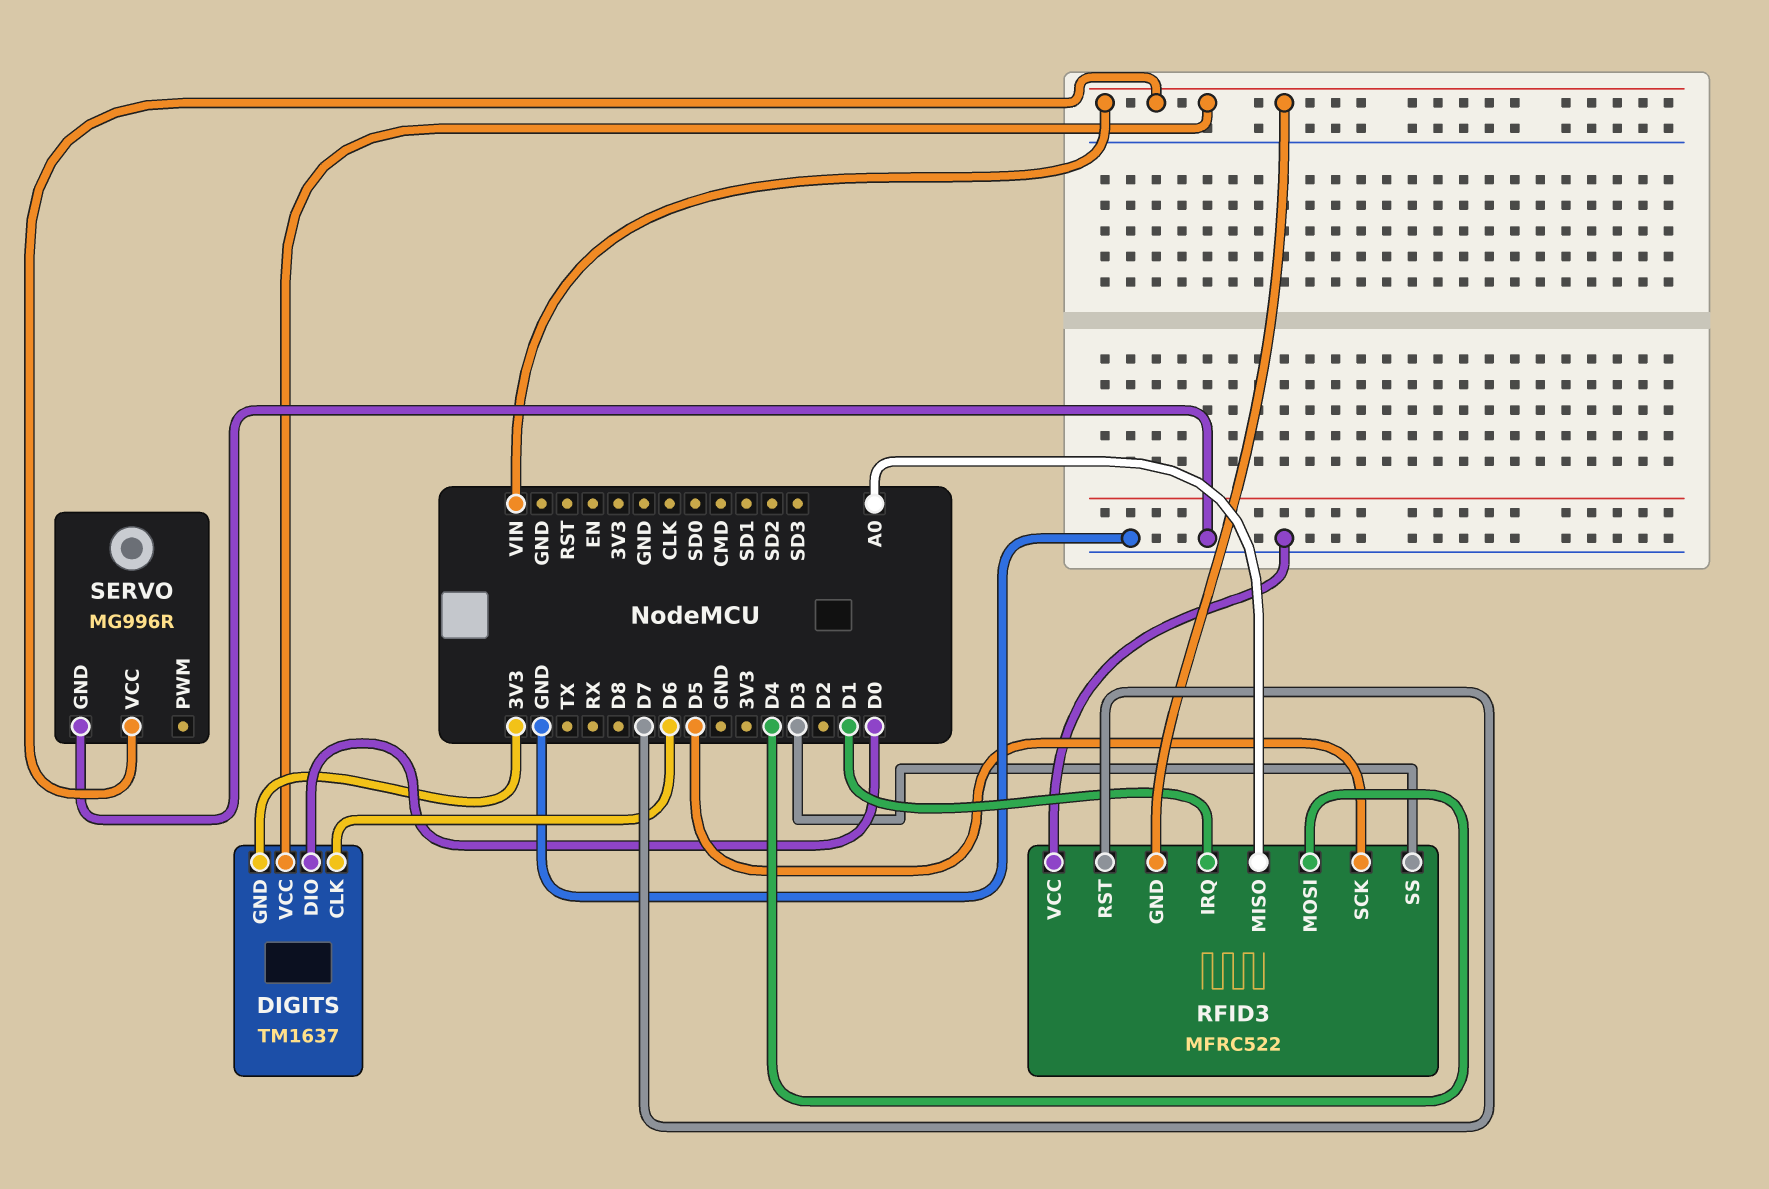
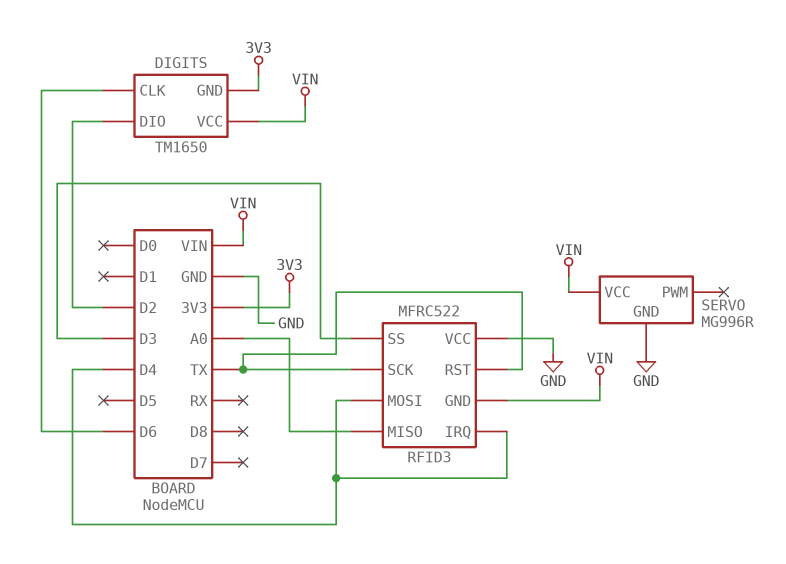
DIGITS: TM1637 -> TM1650
DIGITS pin DIO: D0 -> D2
RFID3 pin IRQ: D1 -> D4
RFID3 pin RST: D7 -> TX
RFID3 pin SCK: D5 -> TX

